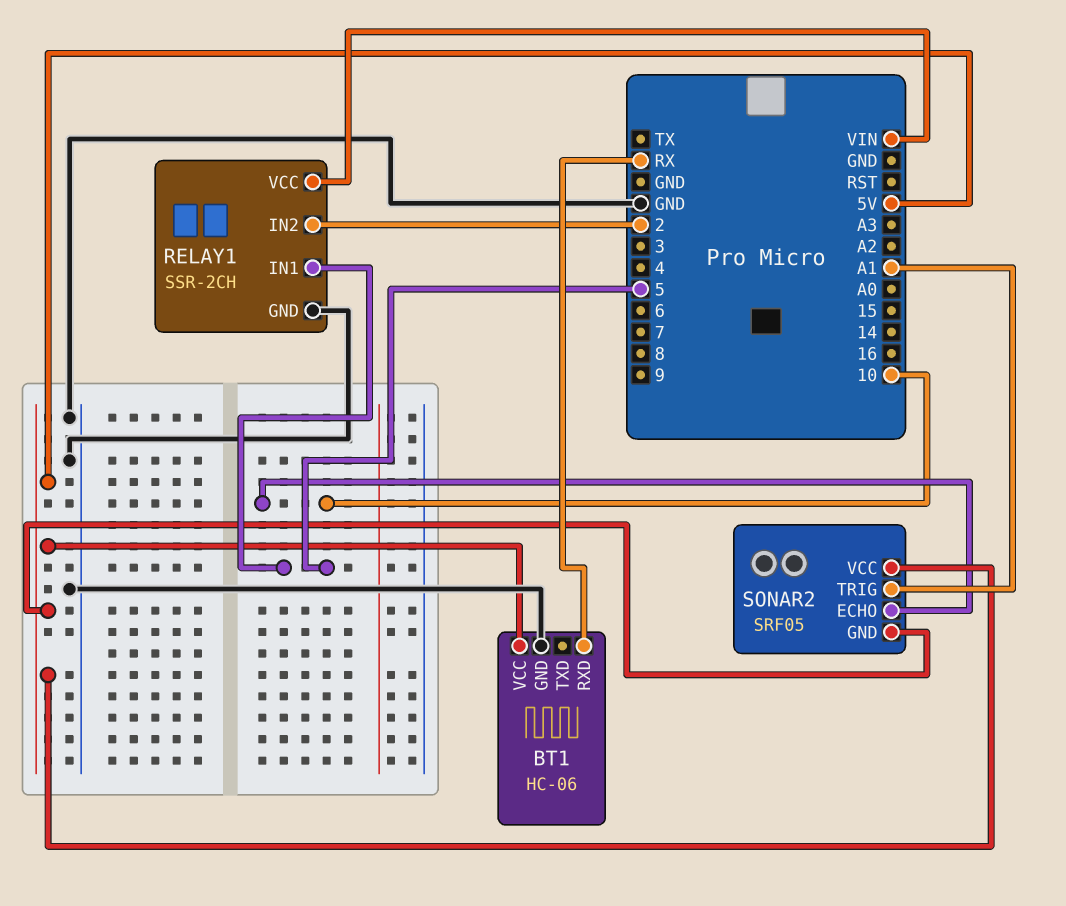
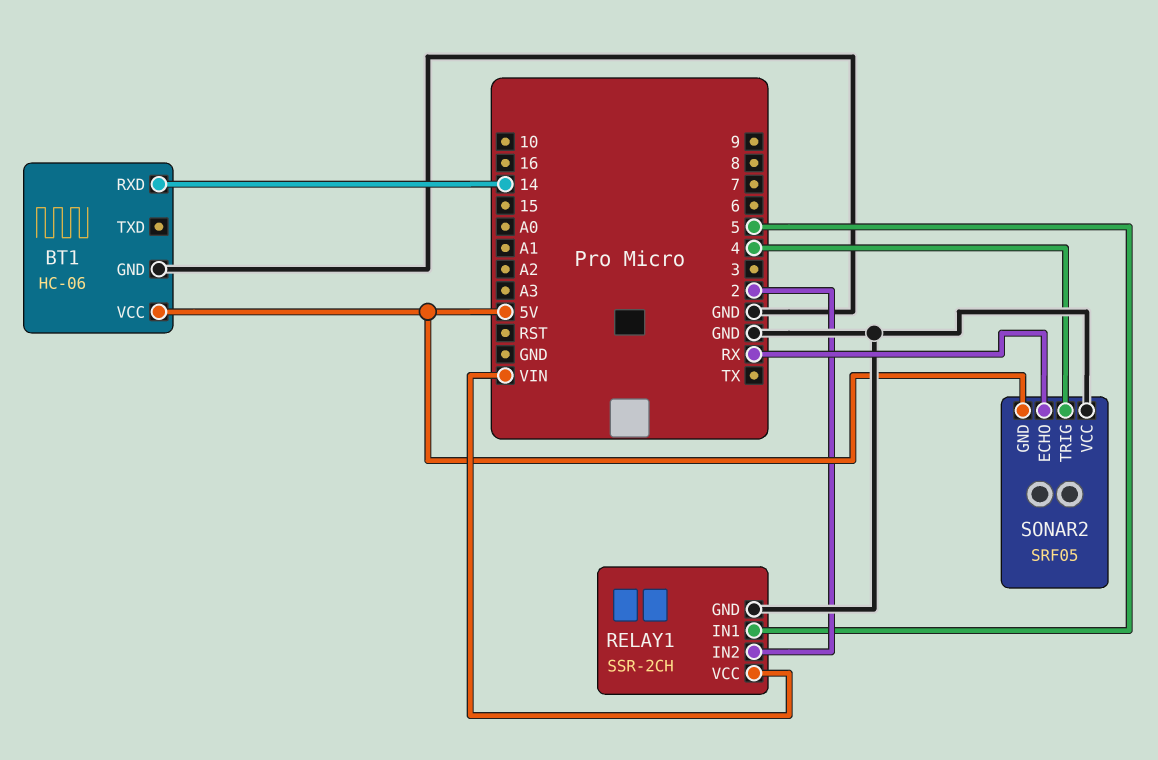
BT1 pin RXD: RX -> 14
SONAR2 pin ECHO: 10 -> RX
SONAR2 pin TRIG: A1 -> 4
SONAR2 pin VCC: 5V -> GND

